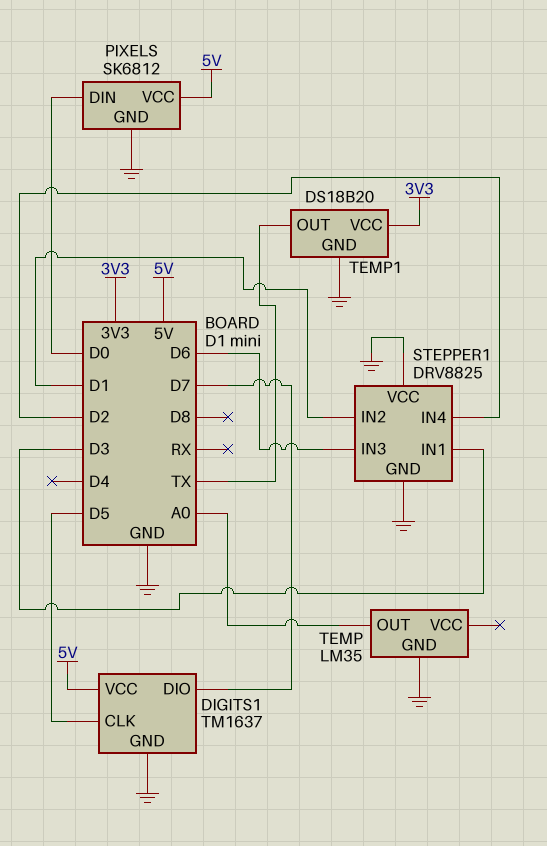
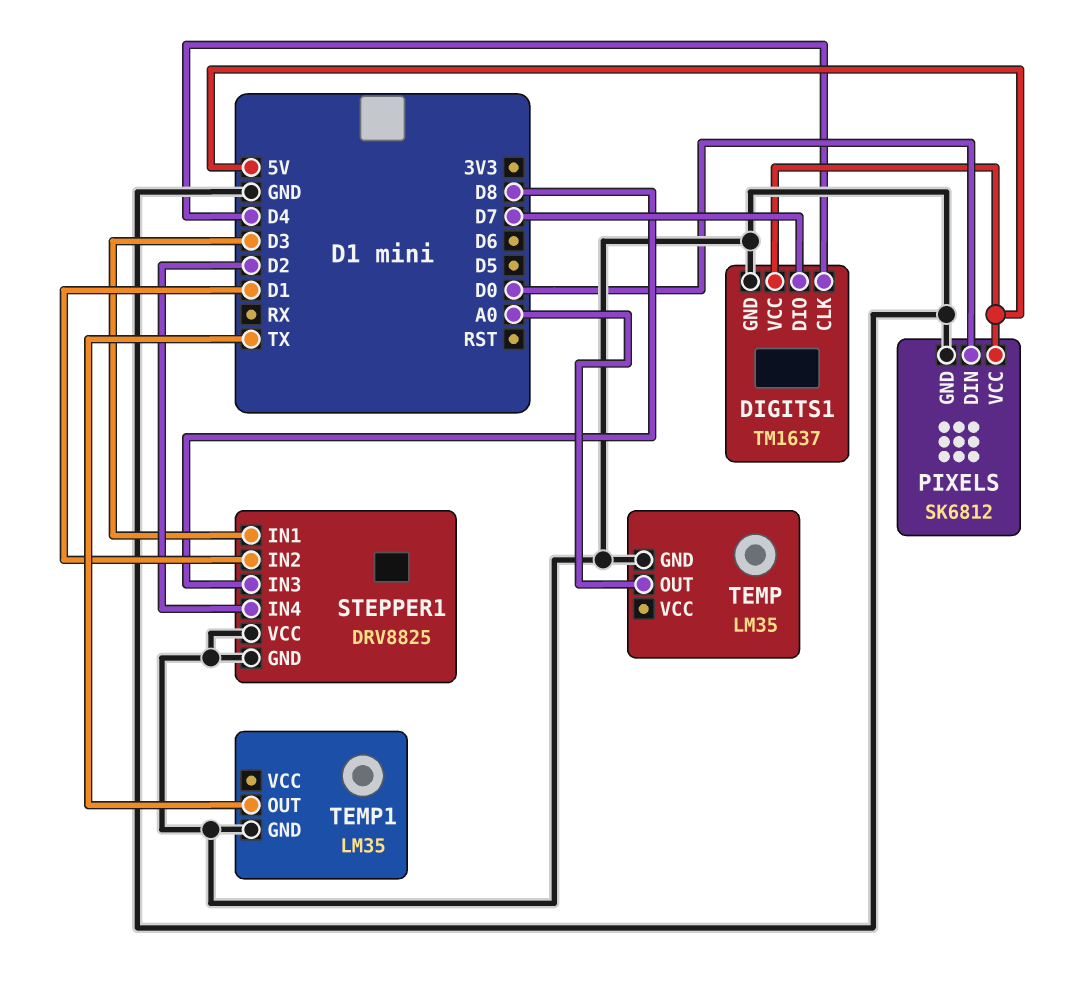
DIGITS1 pin CLK: D5 -> D4
STEPPER1 pin IN3: D6 -> D8
TEMP1: DS18B20 -> LM35
TEMP1 pin VCC: 3V3 -> none

